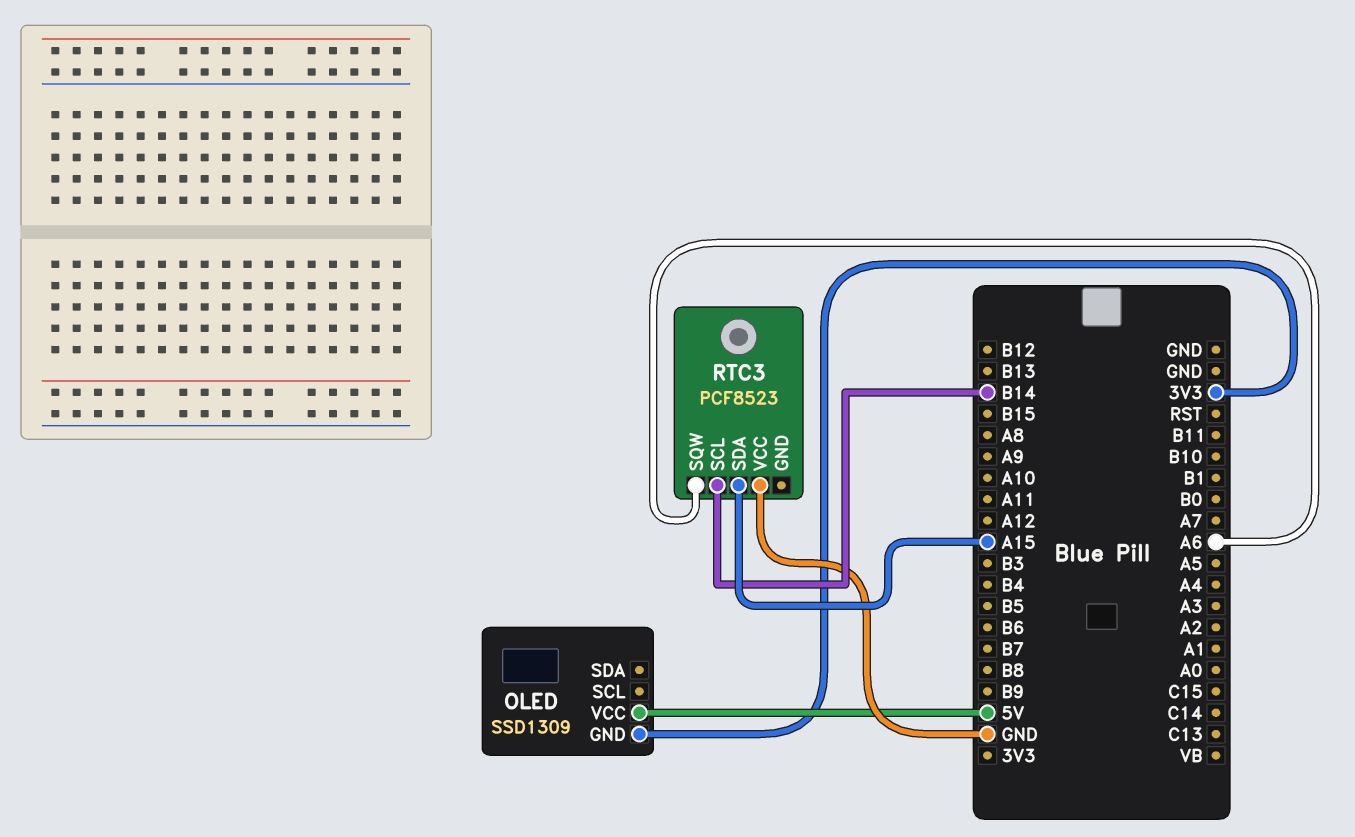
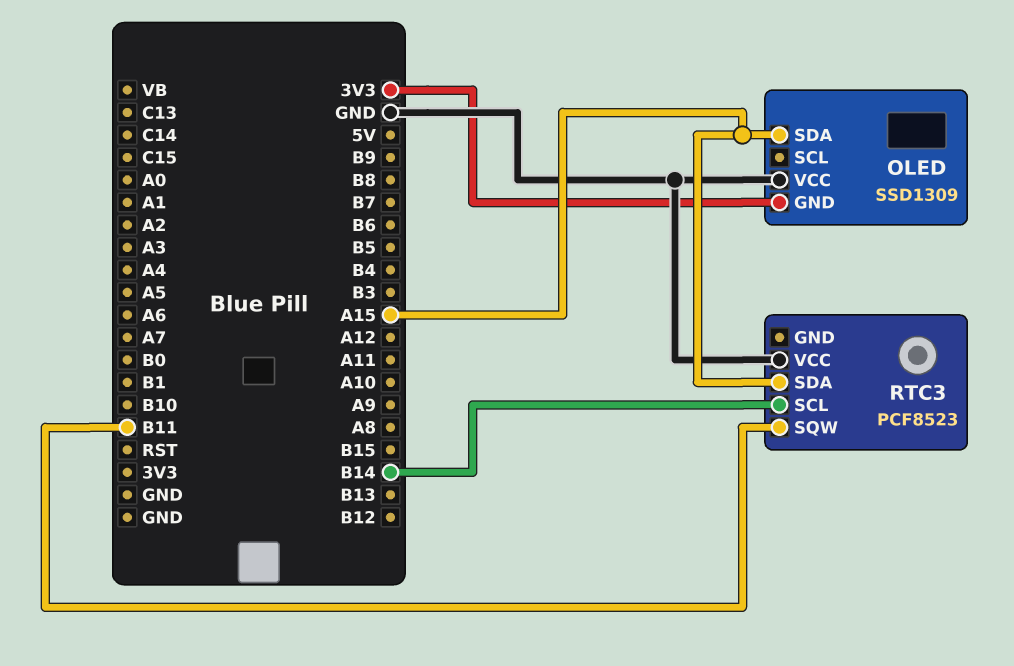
OLED pin SDA: none -> A15
OLED pin VCC: 5V -> GND
RTC3 pin SQW: A6 -> B11

